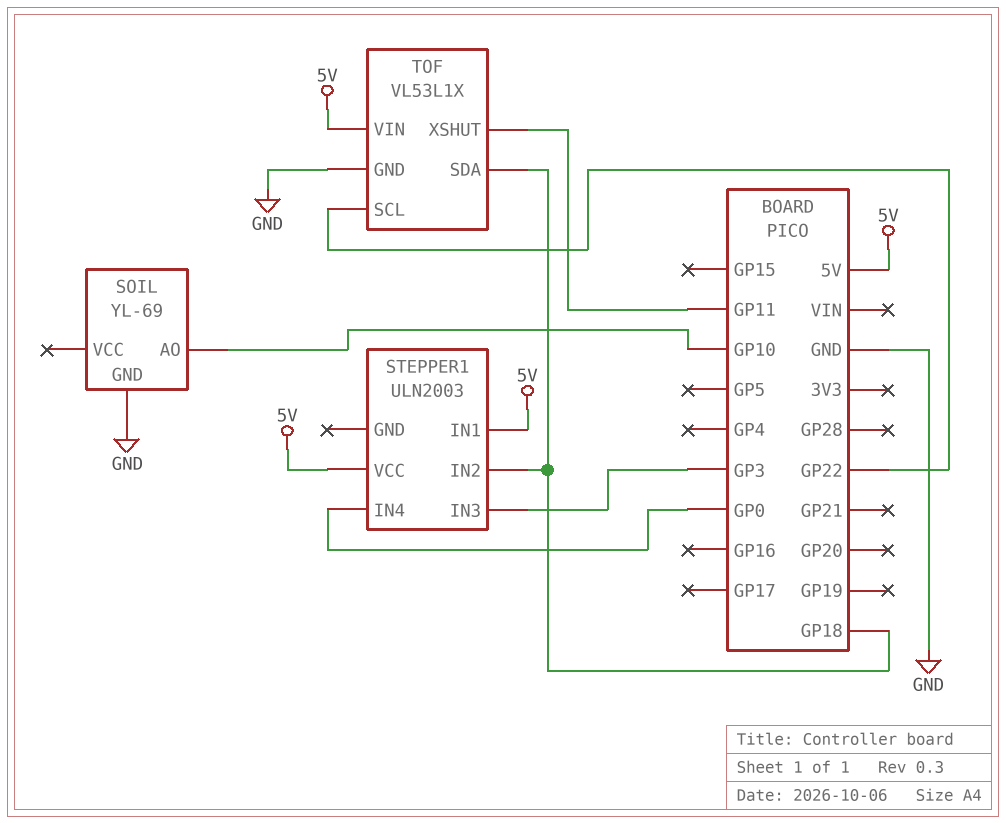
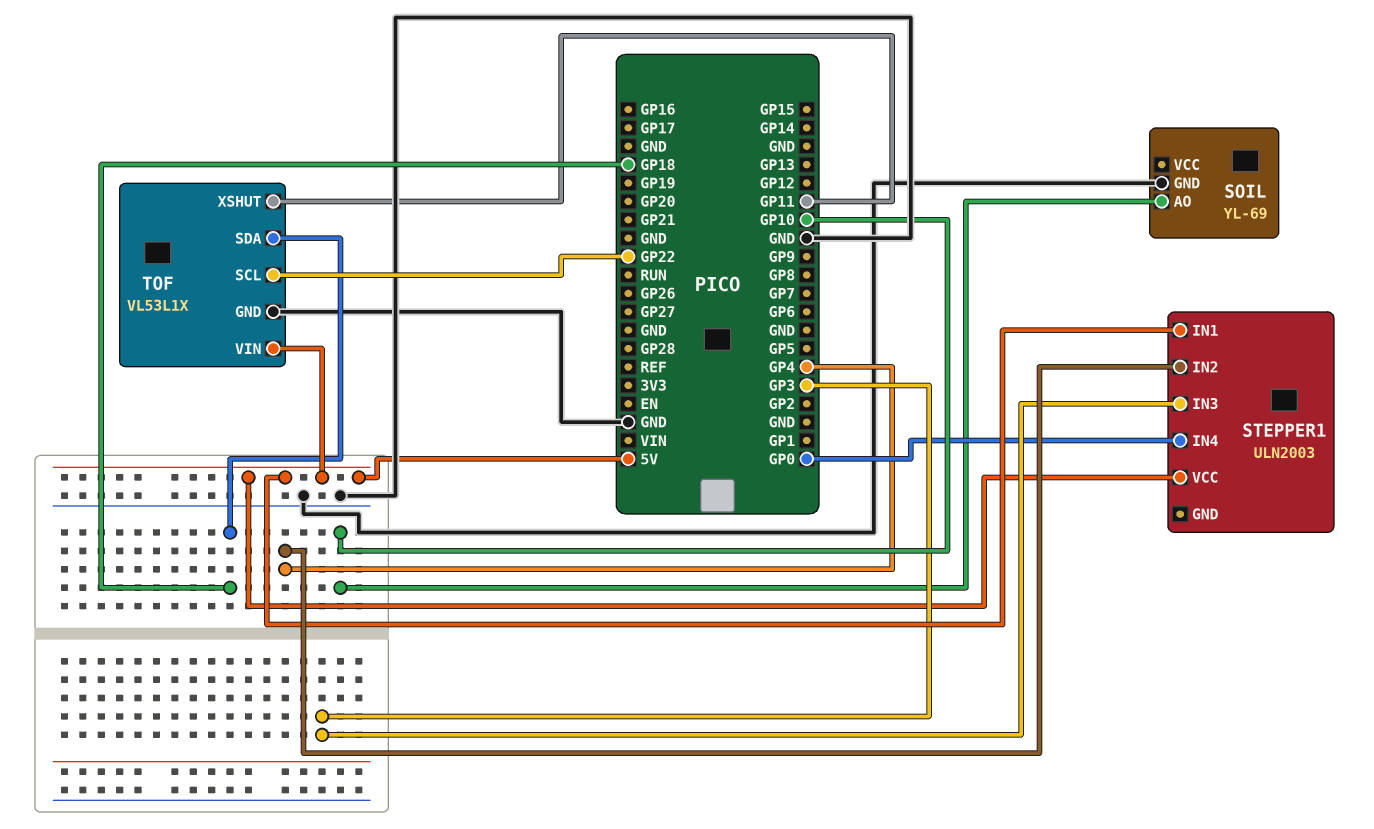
STEPPER1 pin IN2: GP18 -> GP4

